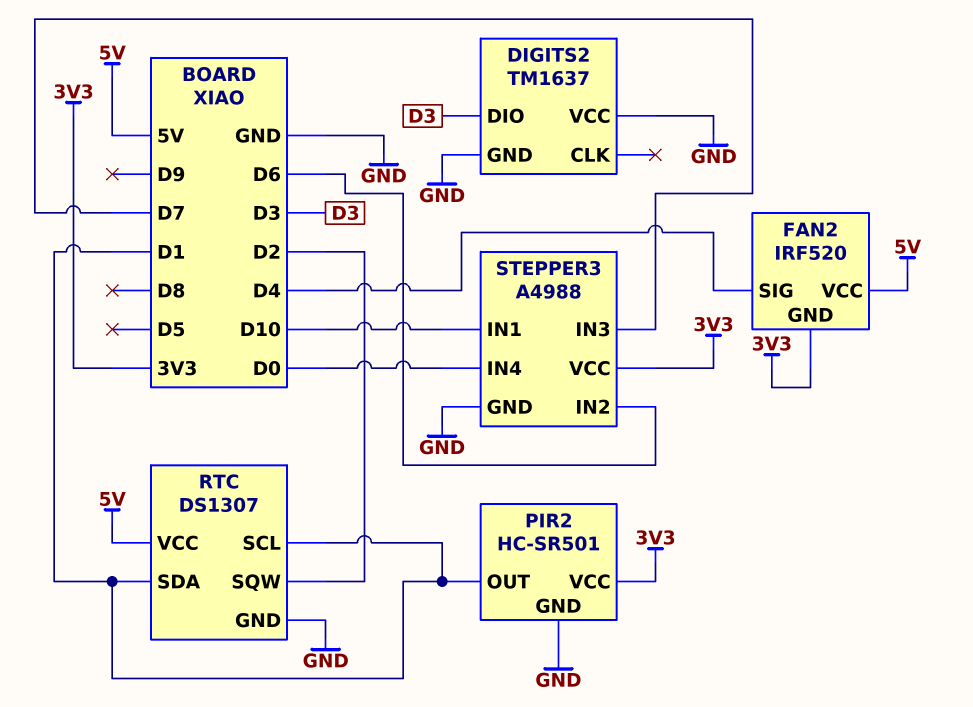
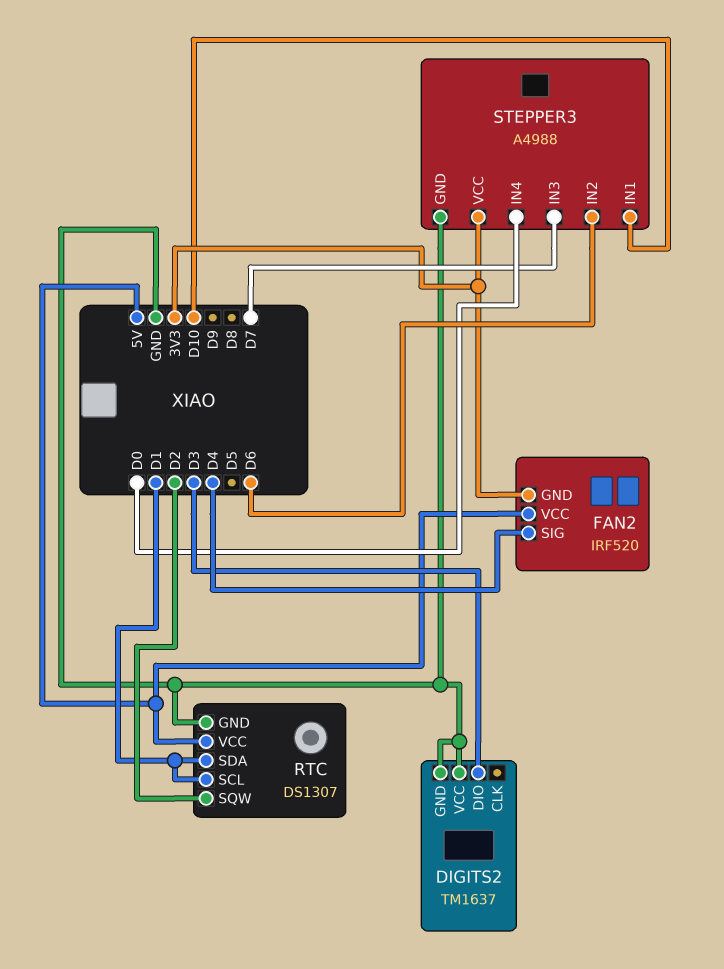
PIR2: HC-SR501 -> none
PIR2 pin GND: GND -> none
PIR2 pin OUT: D1 -> none
PIR2 pin VCC: 3V3 -> none

